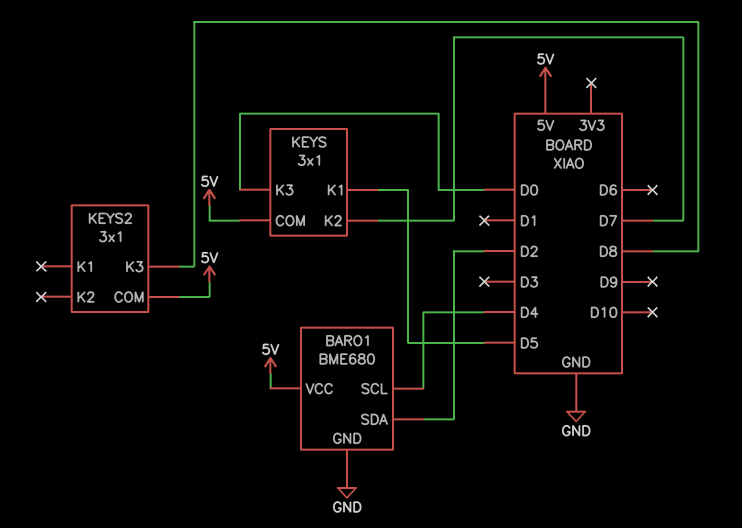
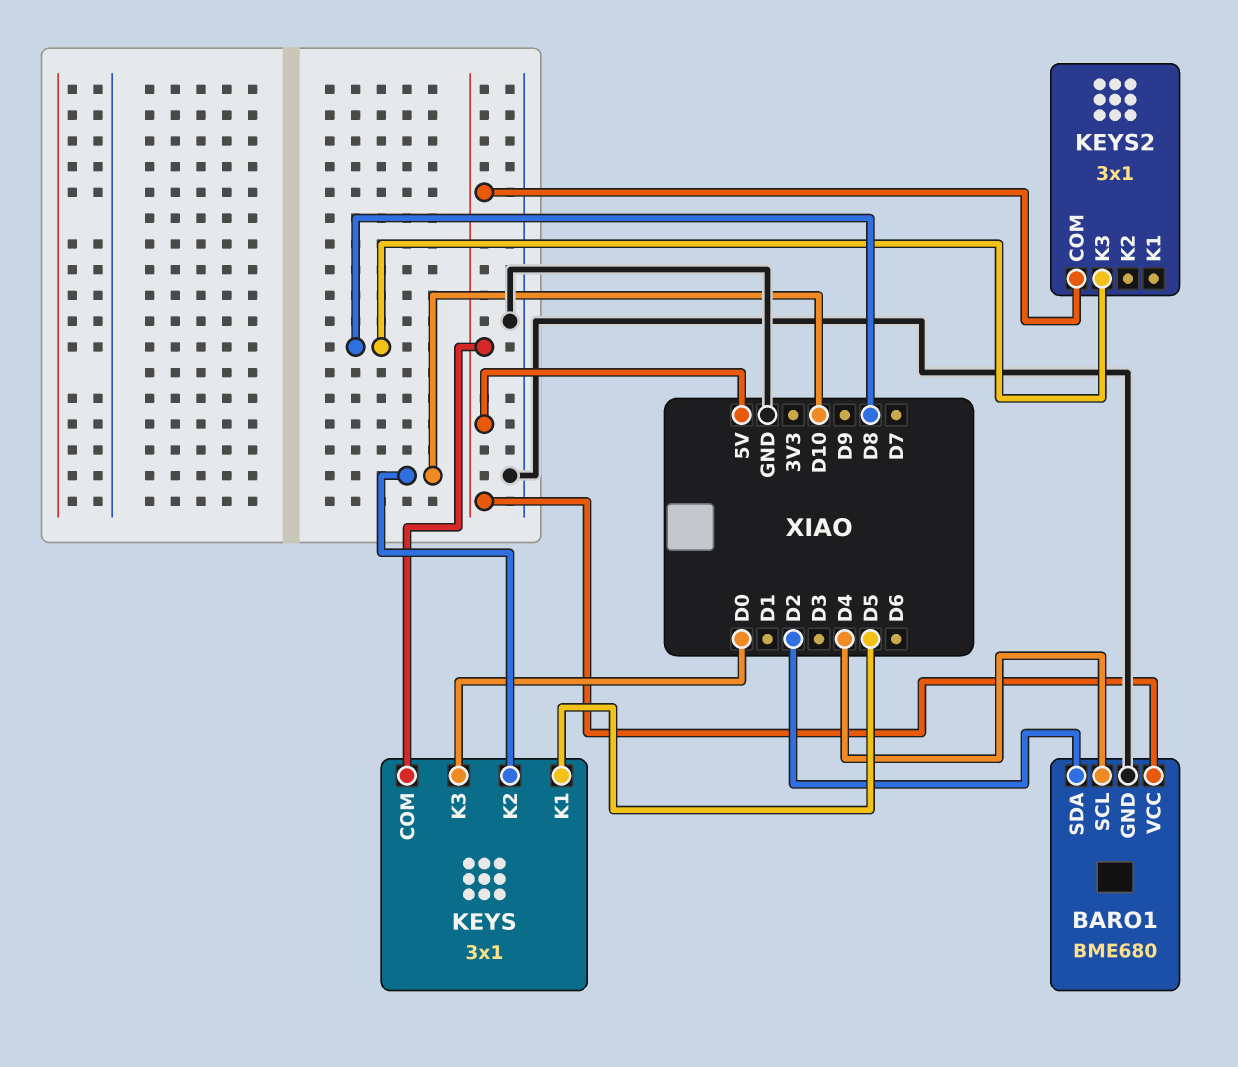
KEYS pin K2: D7 -> D10

